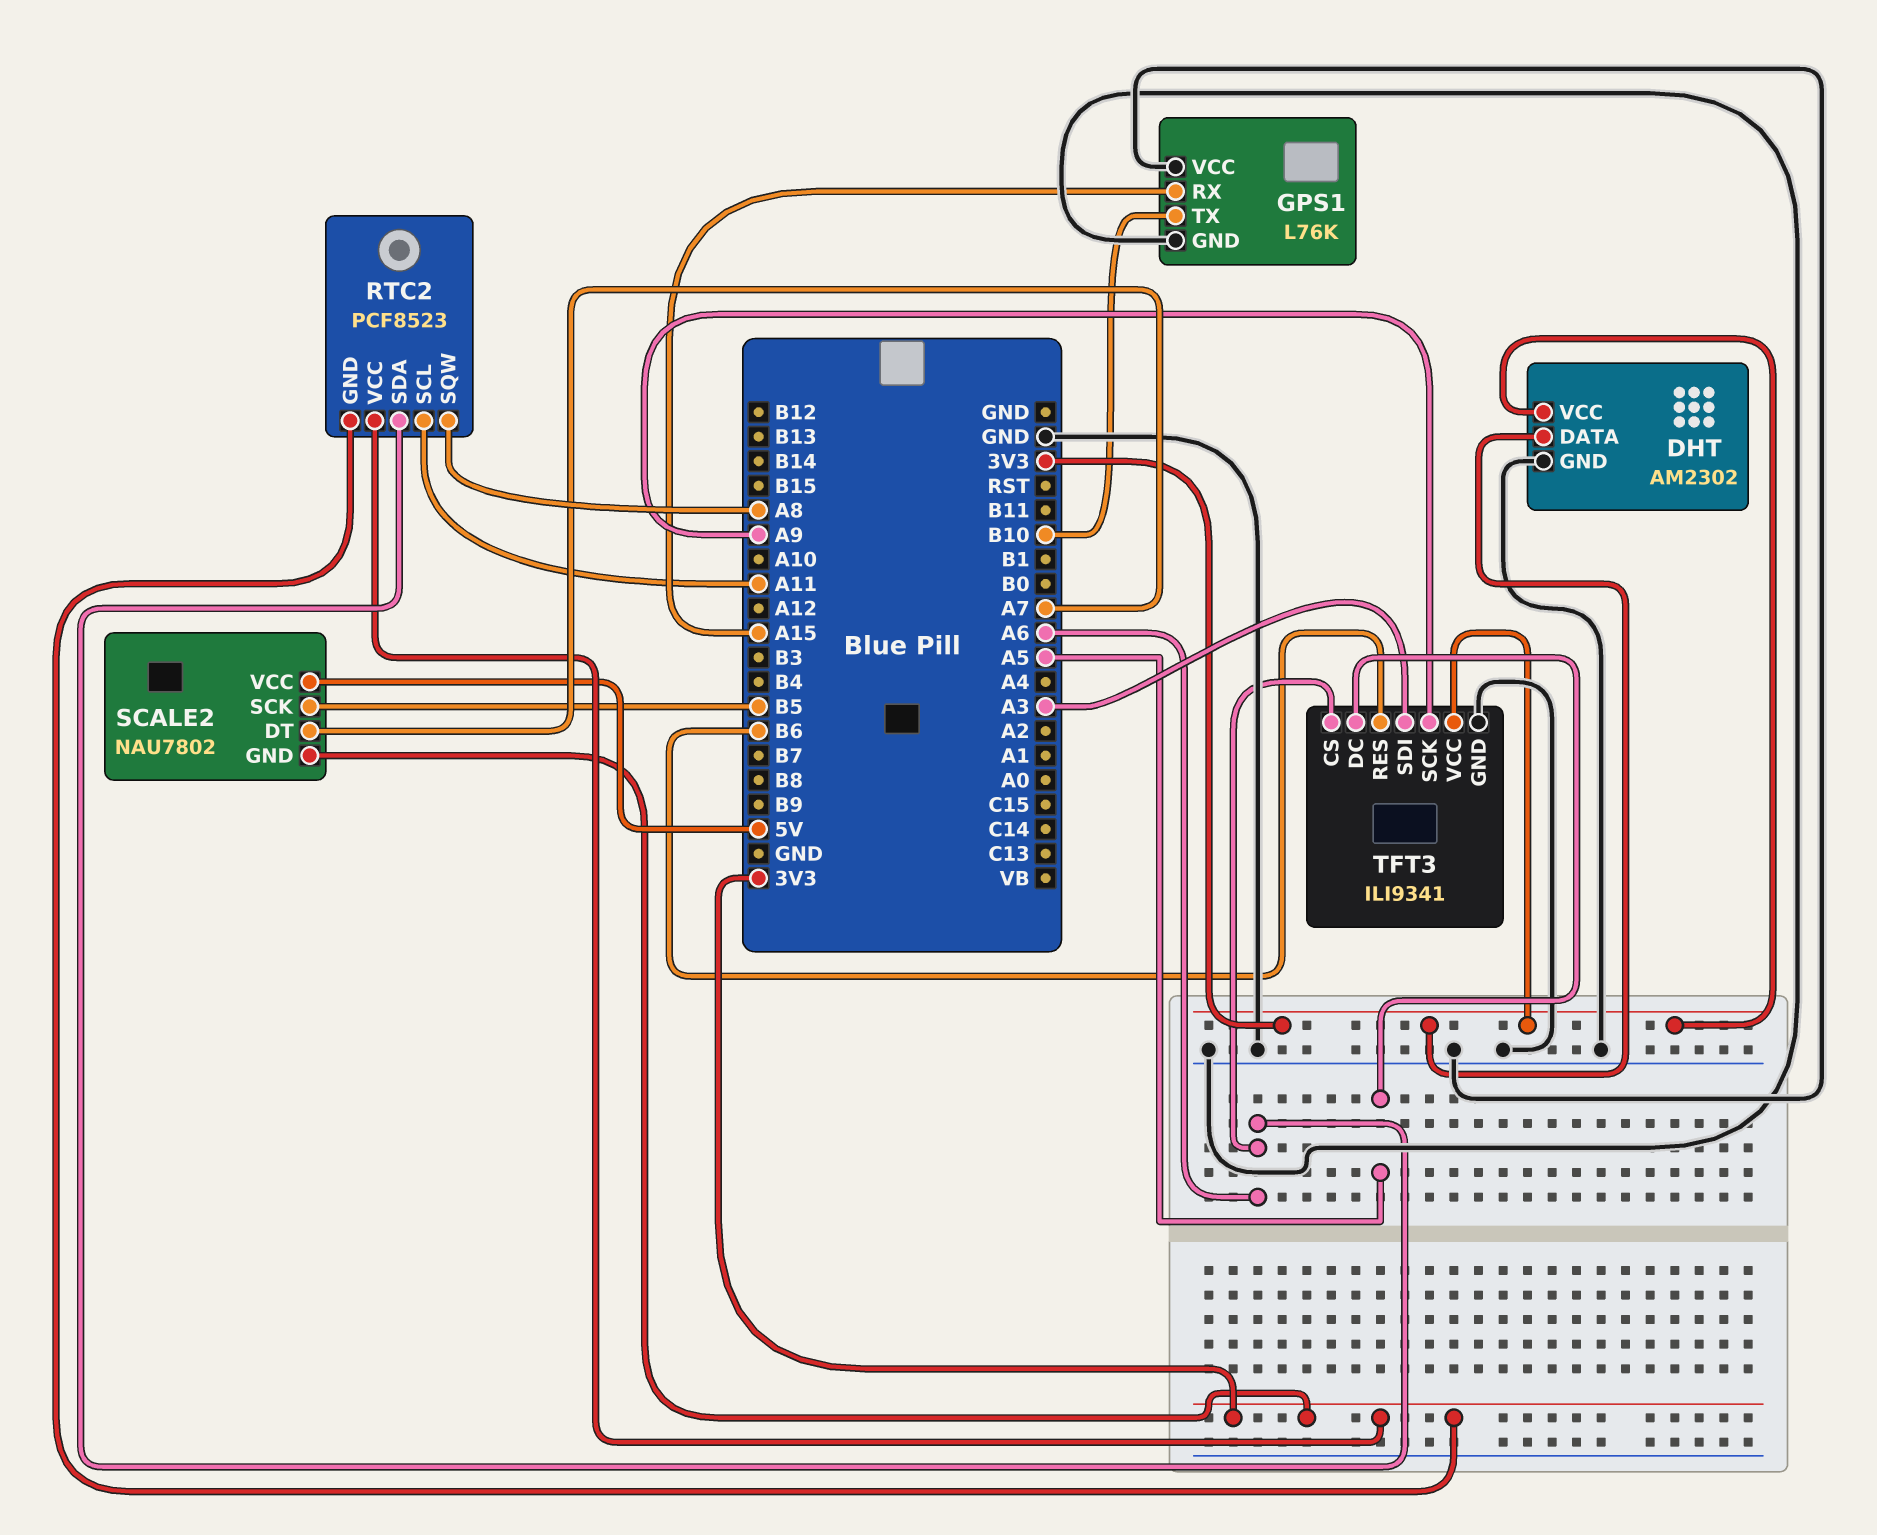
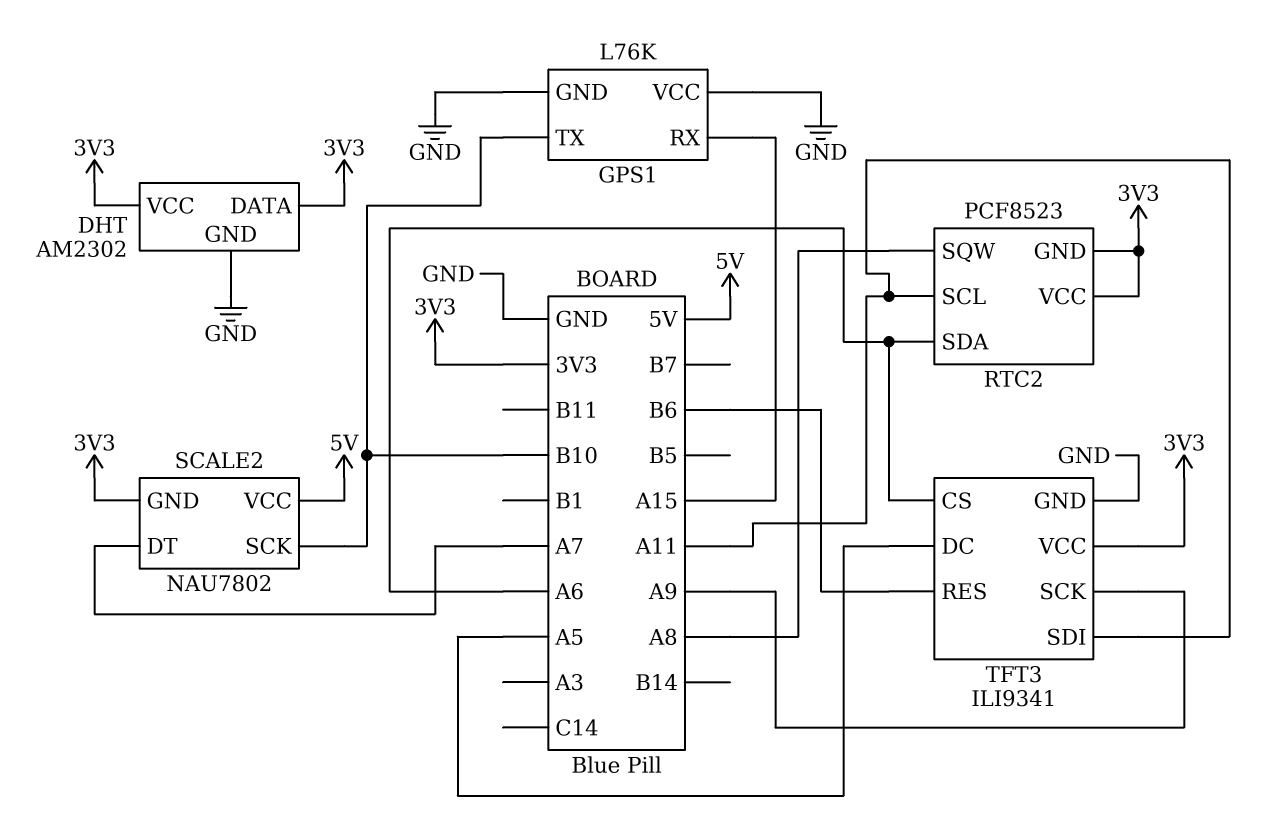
SCALE2 pin SCK: B5 -> B10
TFT3 pin SDI: A3 -> A11

